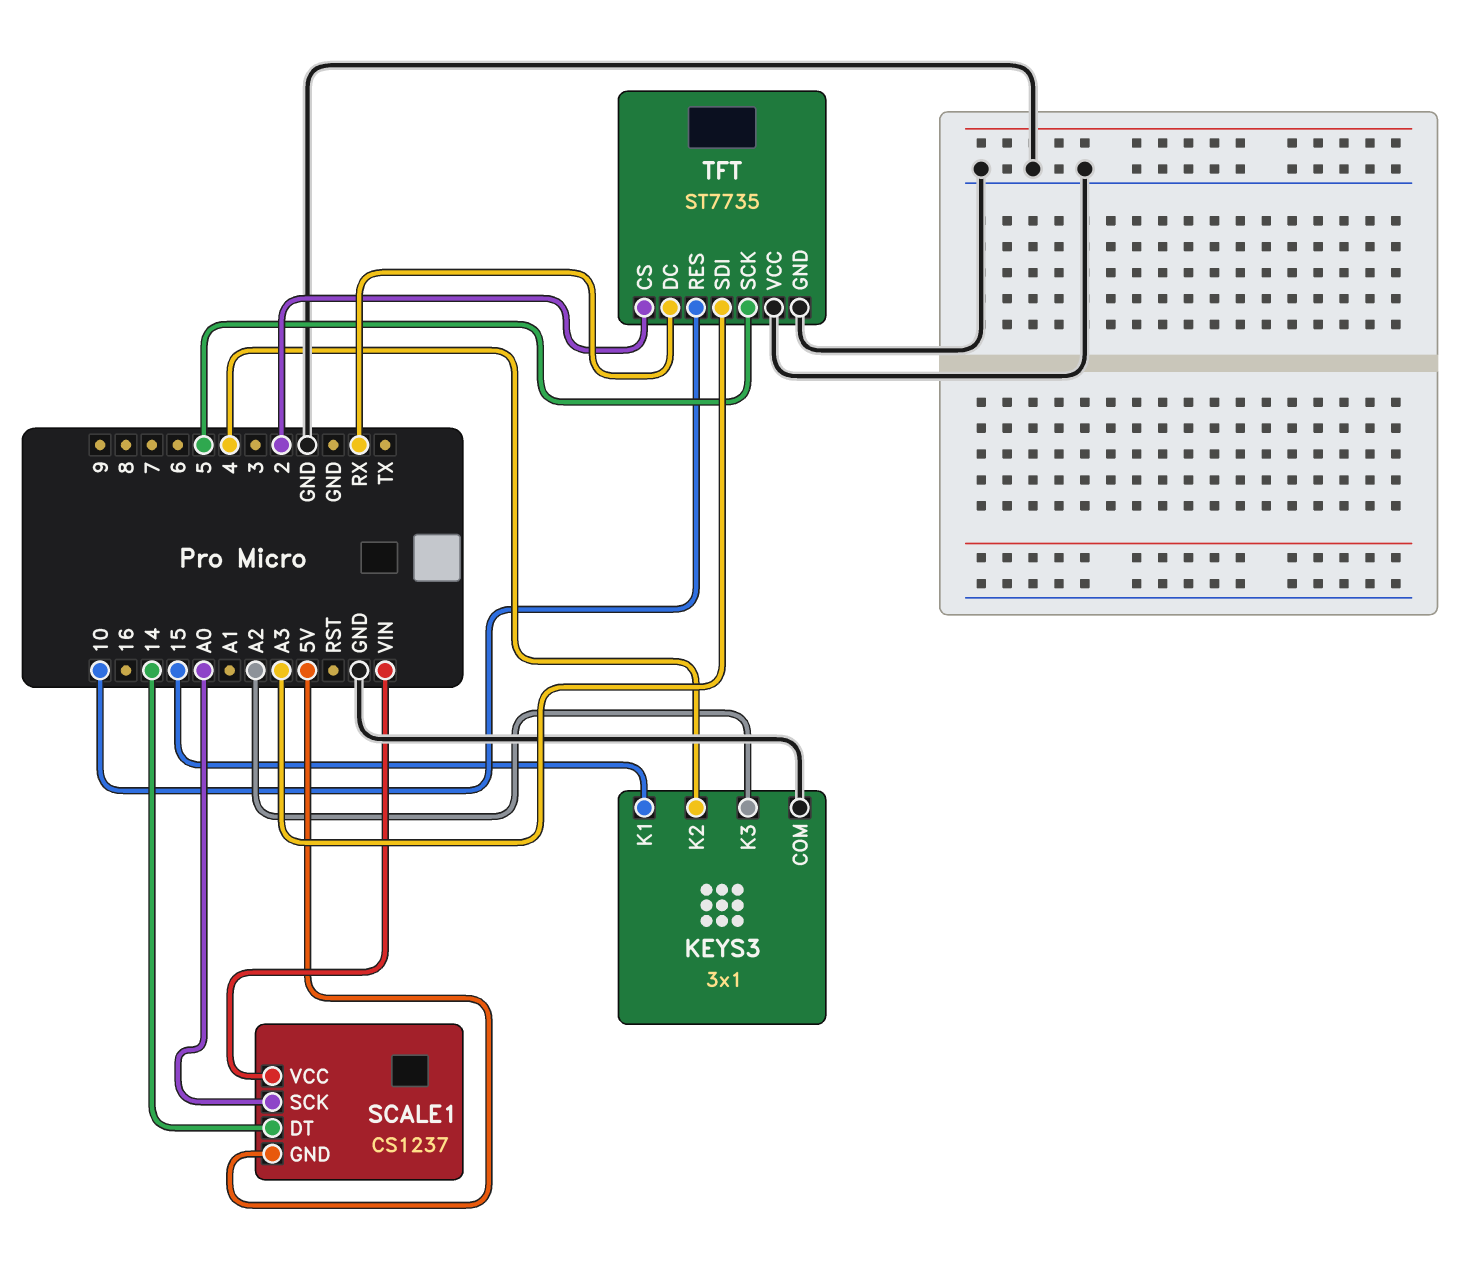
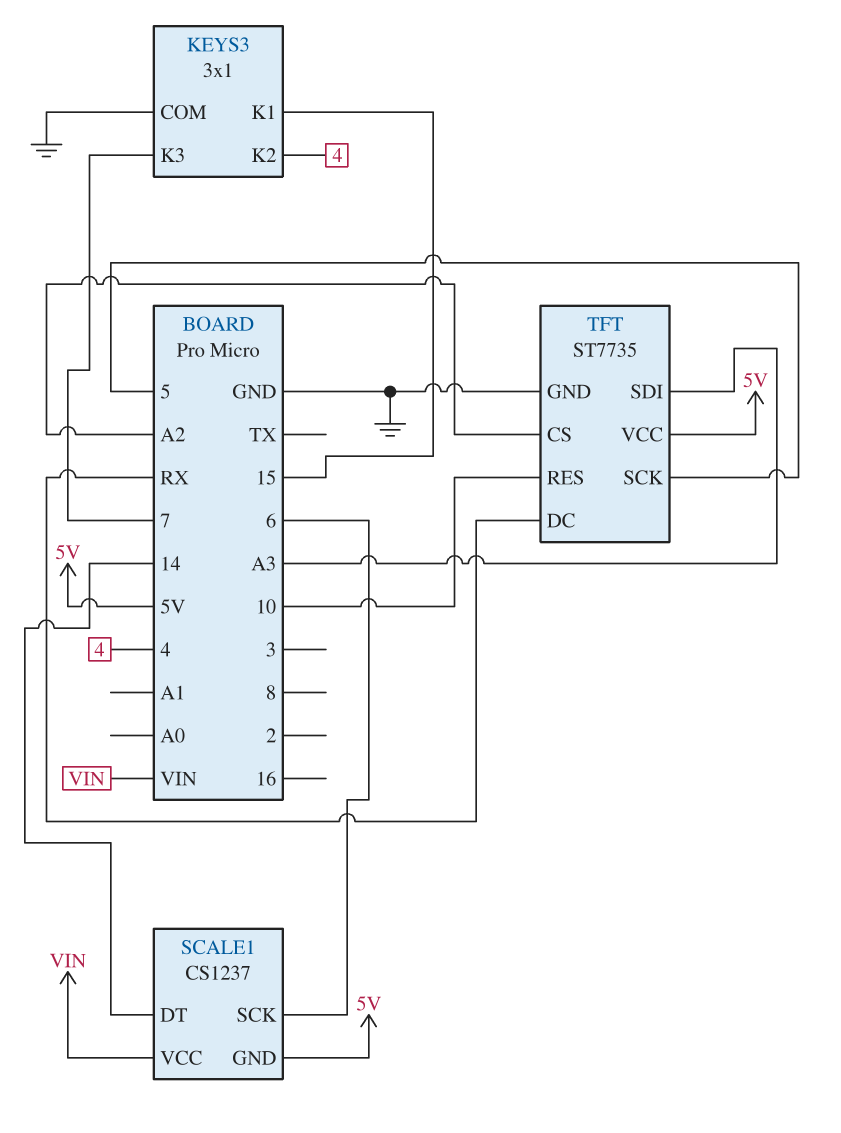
KEYS3 pin K3: A2 -> 7
SCALE1 pin SCK: A0 -> 6
TFT pin CS: 2 -> A2
TFT pin VCC: GND -> 5V

